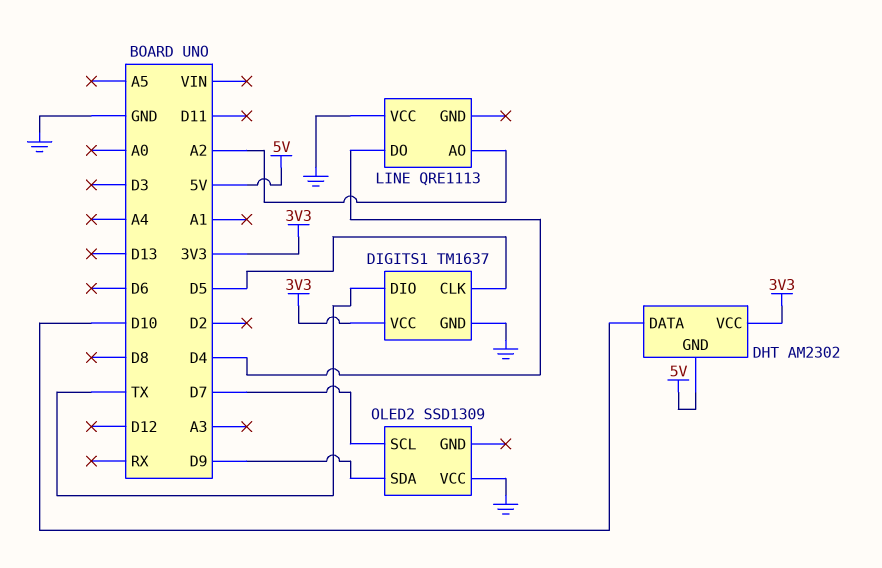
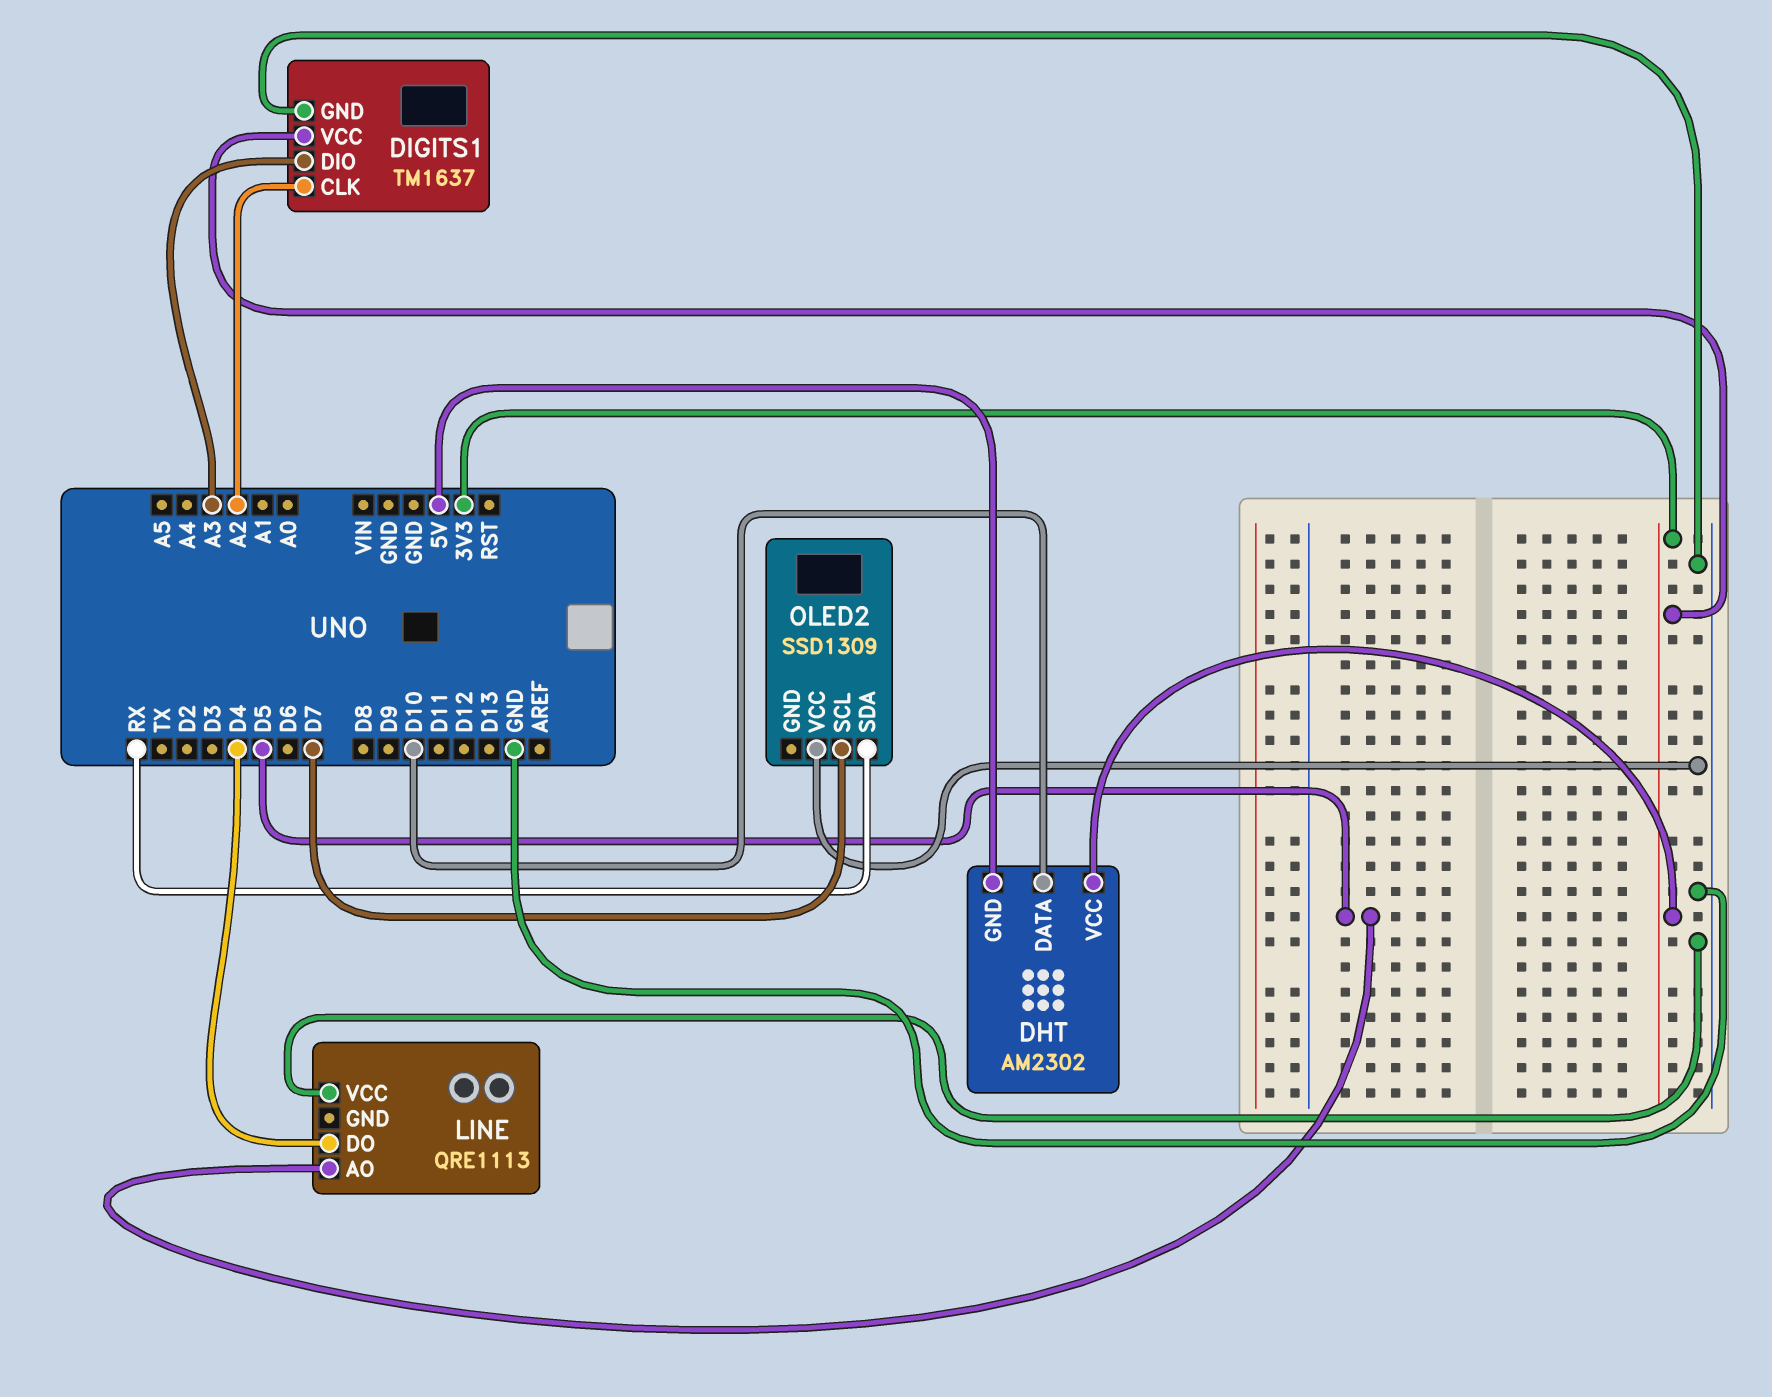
DIGITS1 pin CLK: D5 -> A2
DIGITS1 pin DIO: TX -> A3
LINE pin AO: A2 -> D5
OLED2 pin SDA: D9 -> RX

